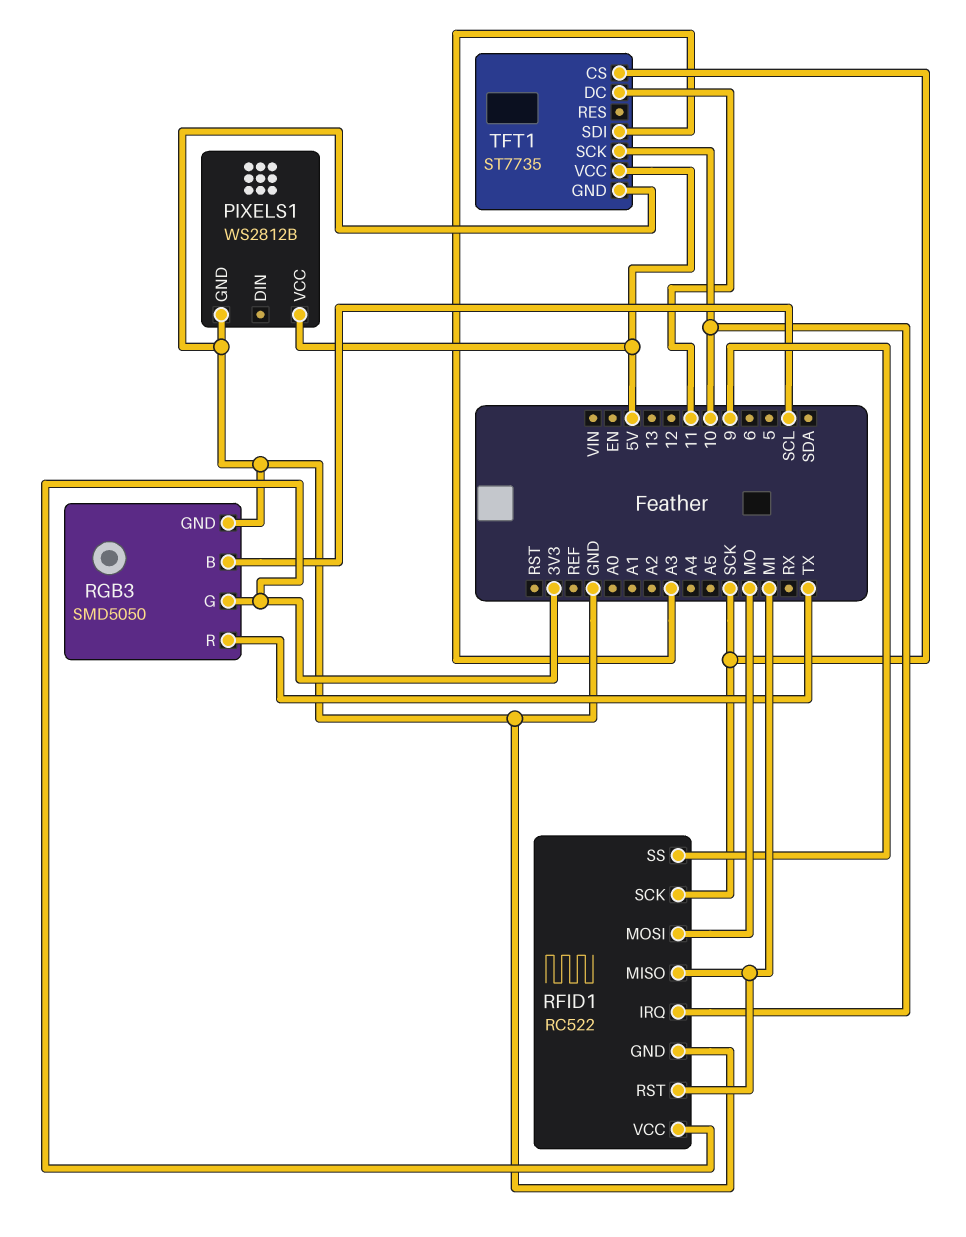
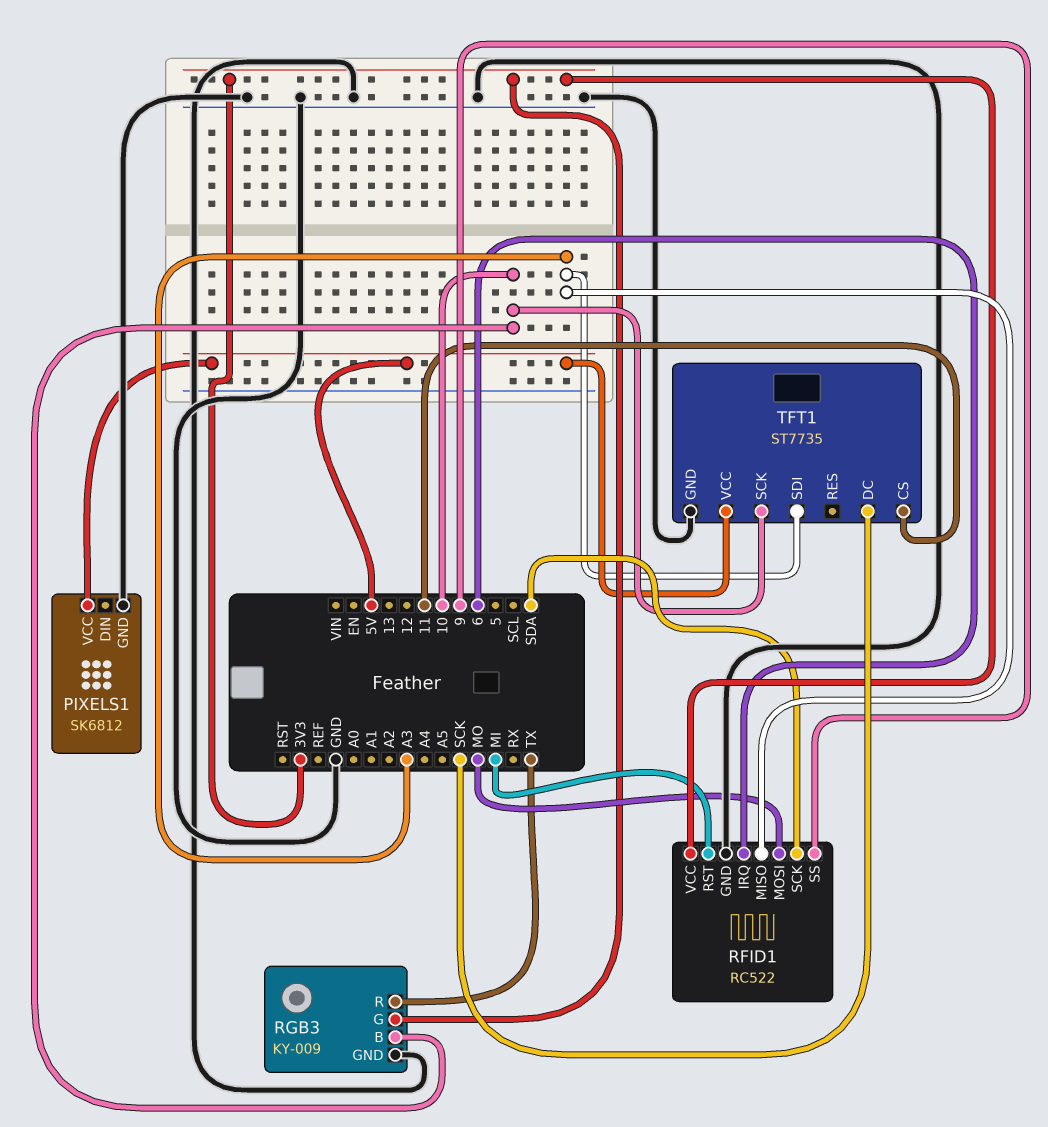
PIXELS1: WS2812B -> SK6812
RFID1 pin IRQ: 10 -> 6
RFID1 pin MISO: MI -> A3
RFID1 pin SCK: SCK -> SDA
RGB3: SMD5050 -> KY-009
RGB3 pin B: SCL -> 10
TFT1 pin CS: SCK -> 11
TFT1 pin DC: 11 -> SCK

